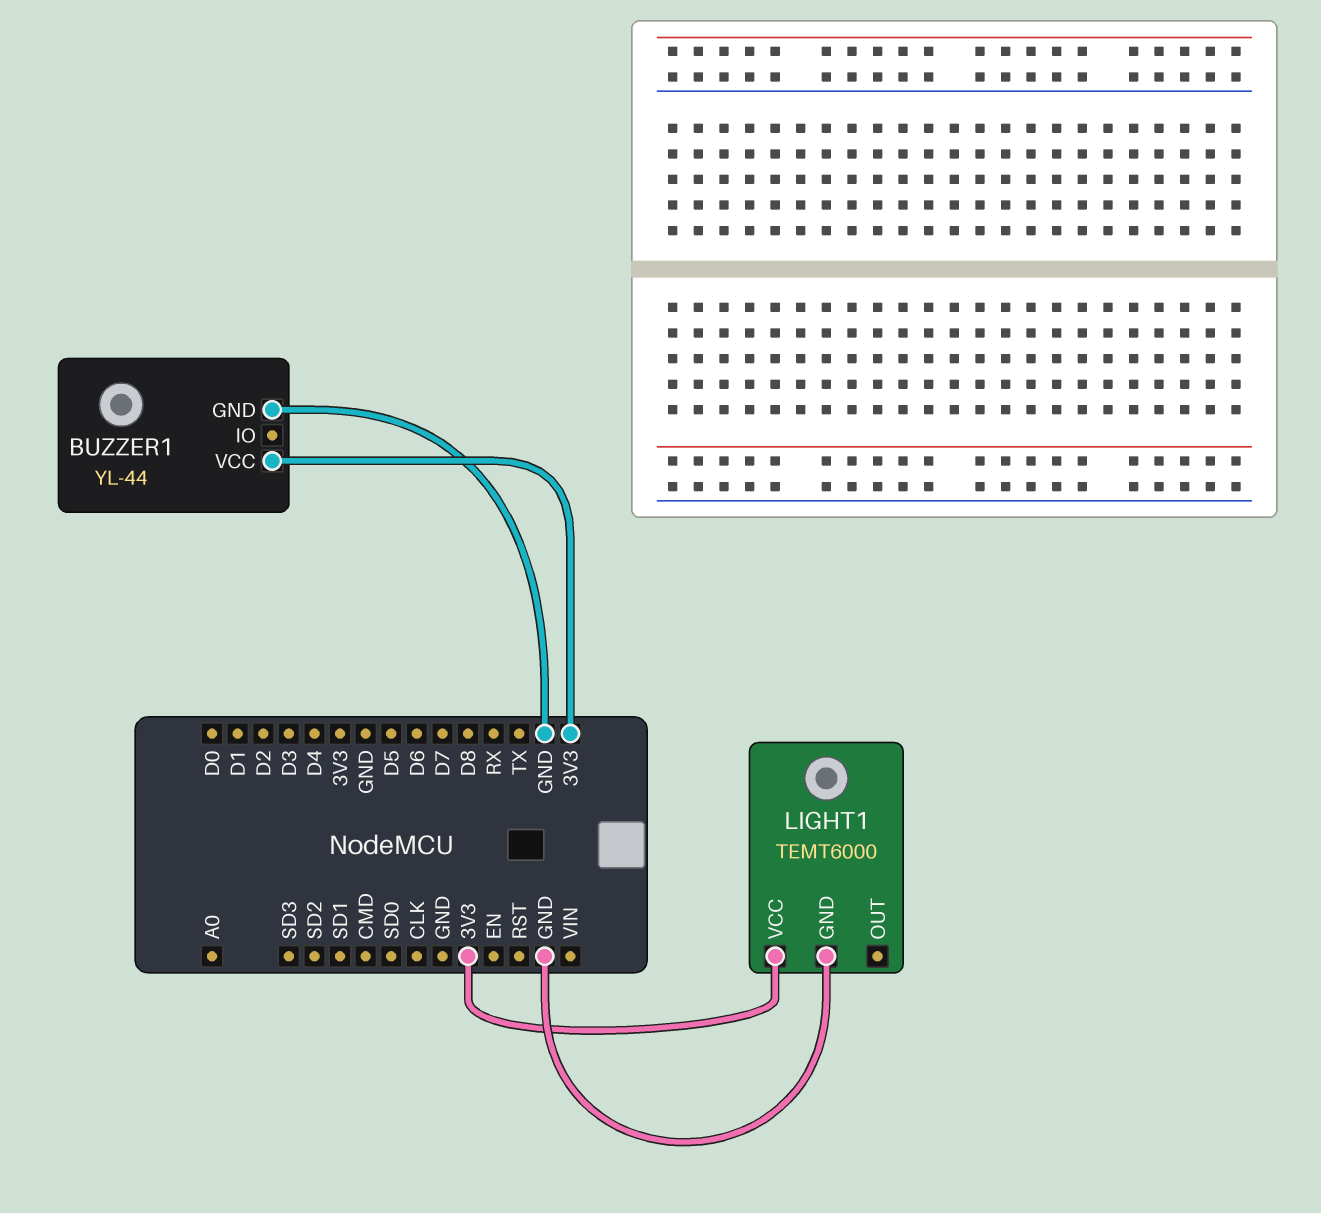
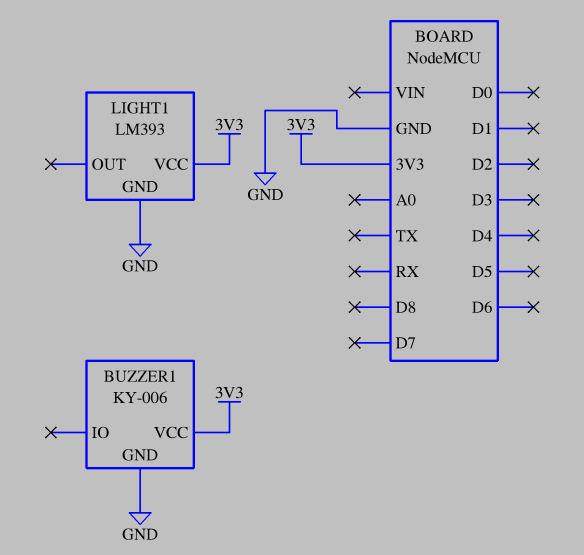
BUZZER1: YL-44 -> KY-006
LIGHT1: TEMT6000 -> LM393

